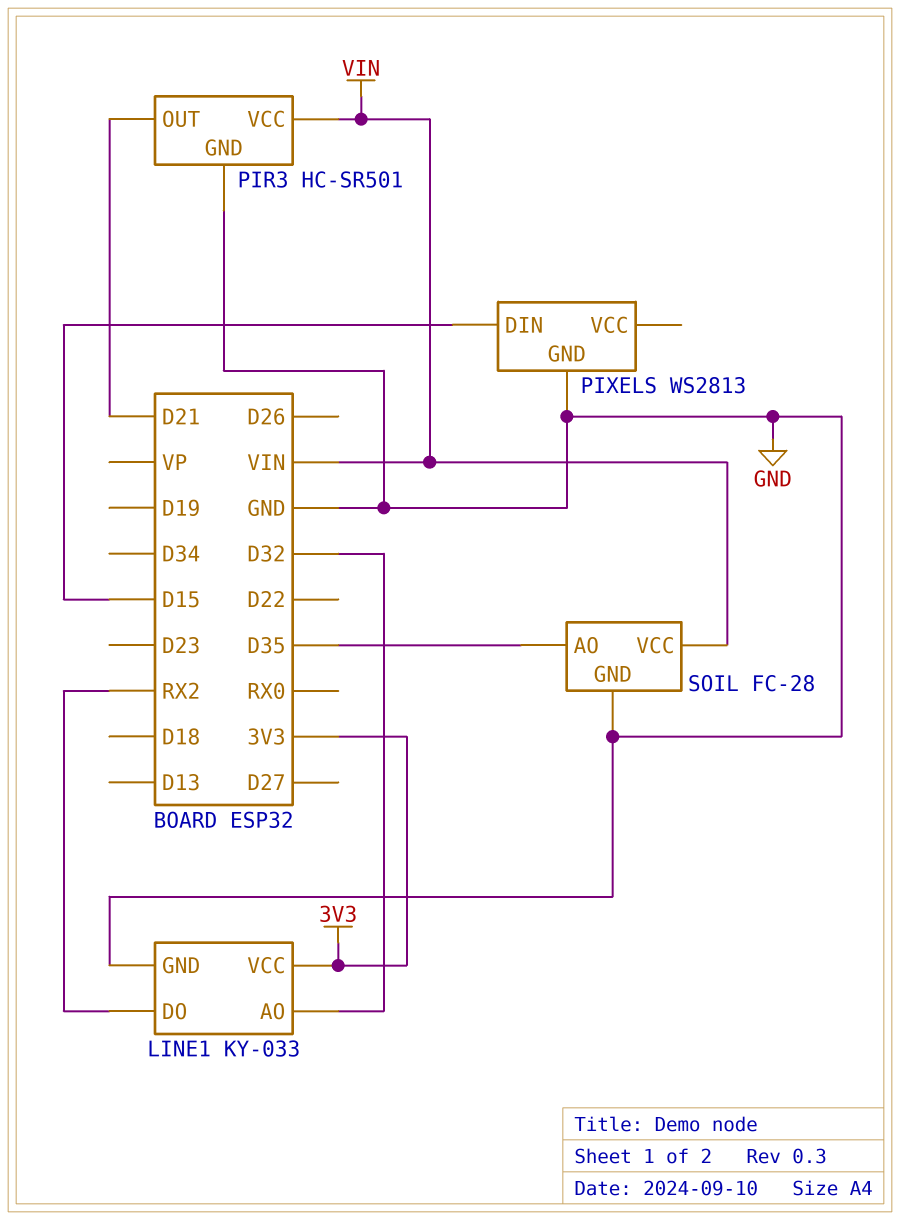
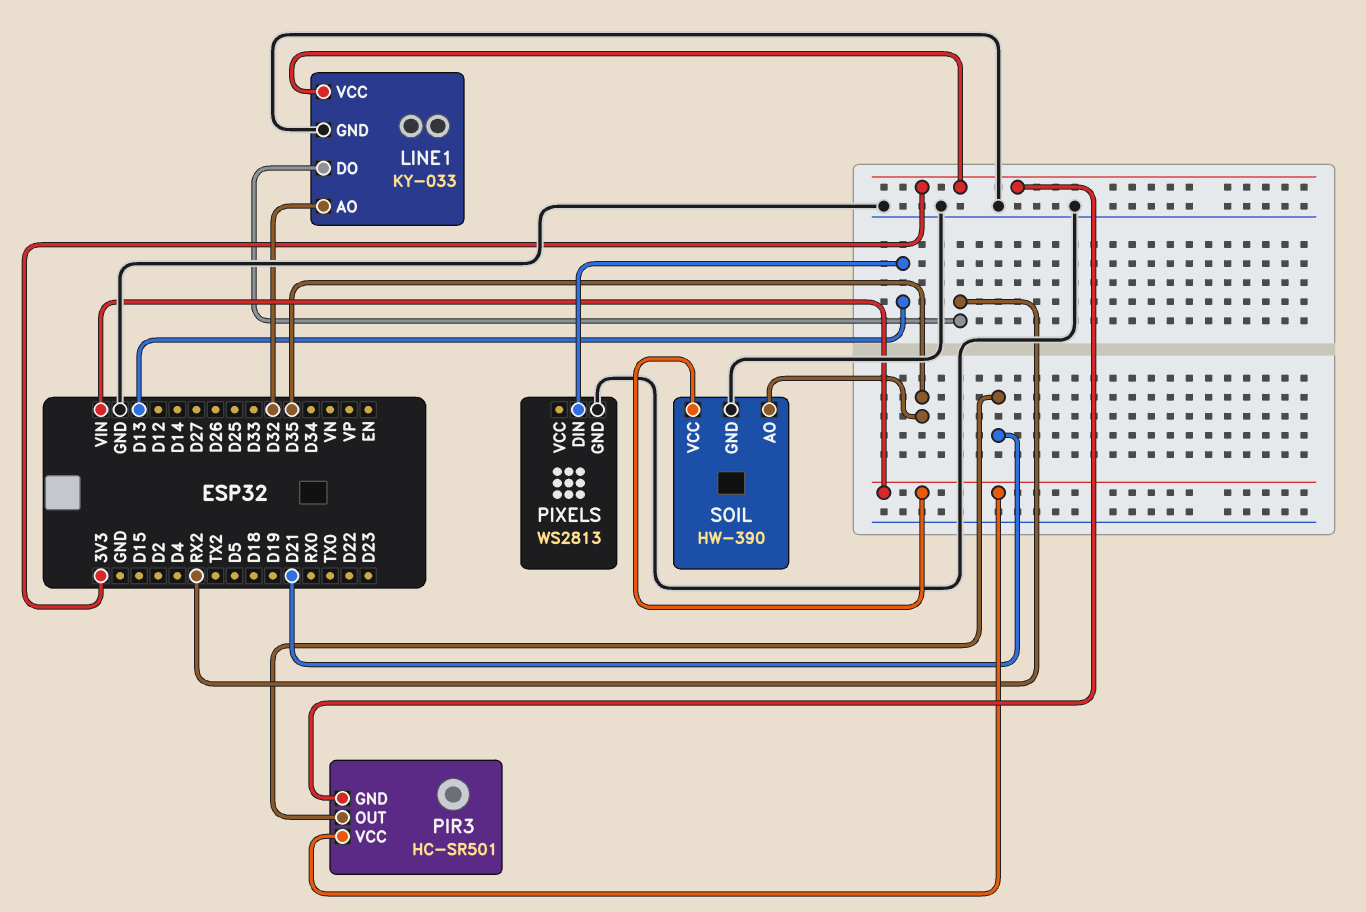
PIR3 pin GND: GND -> 3V3
PIXELS pin DIN: D15 -> D13
SOIL: FC-28 -> HW-390

